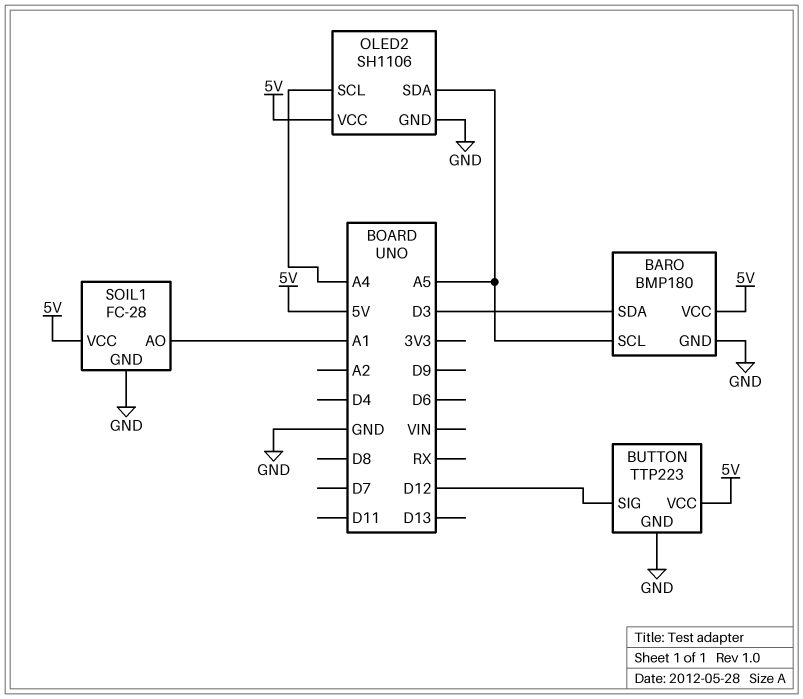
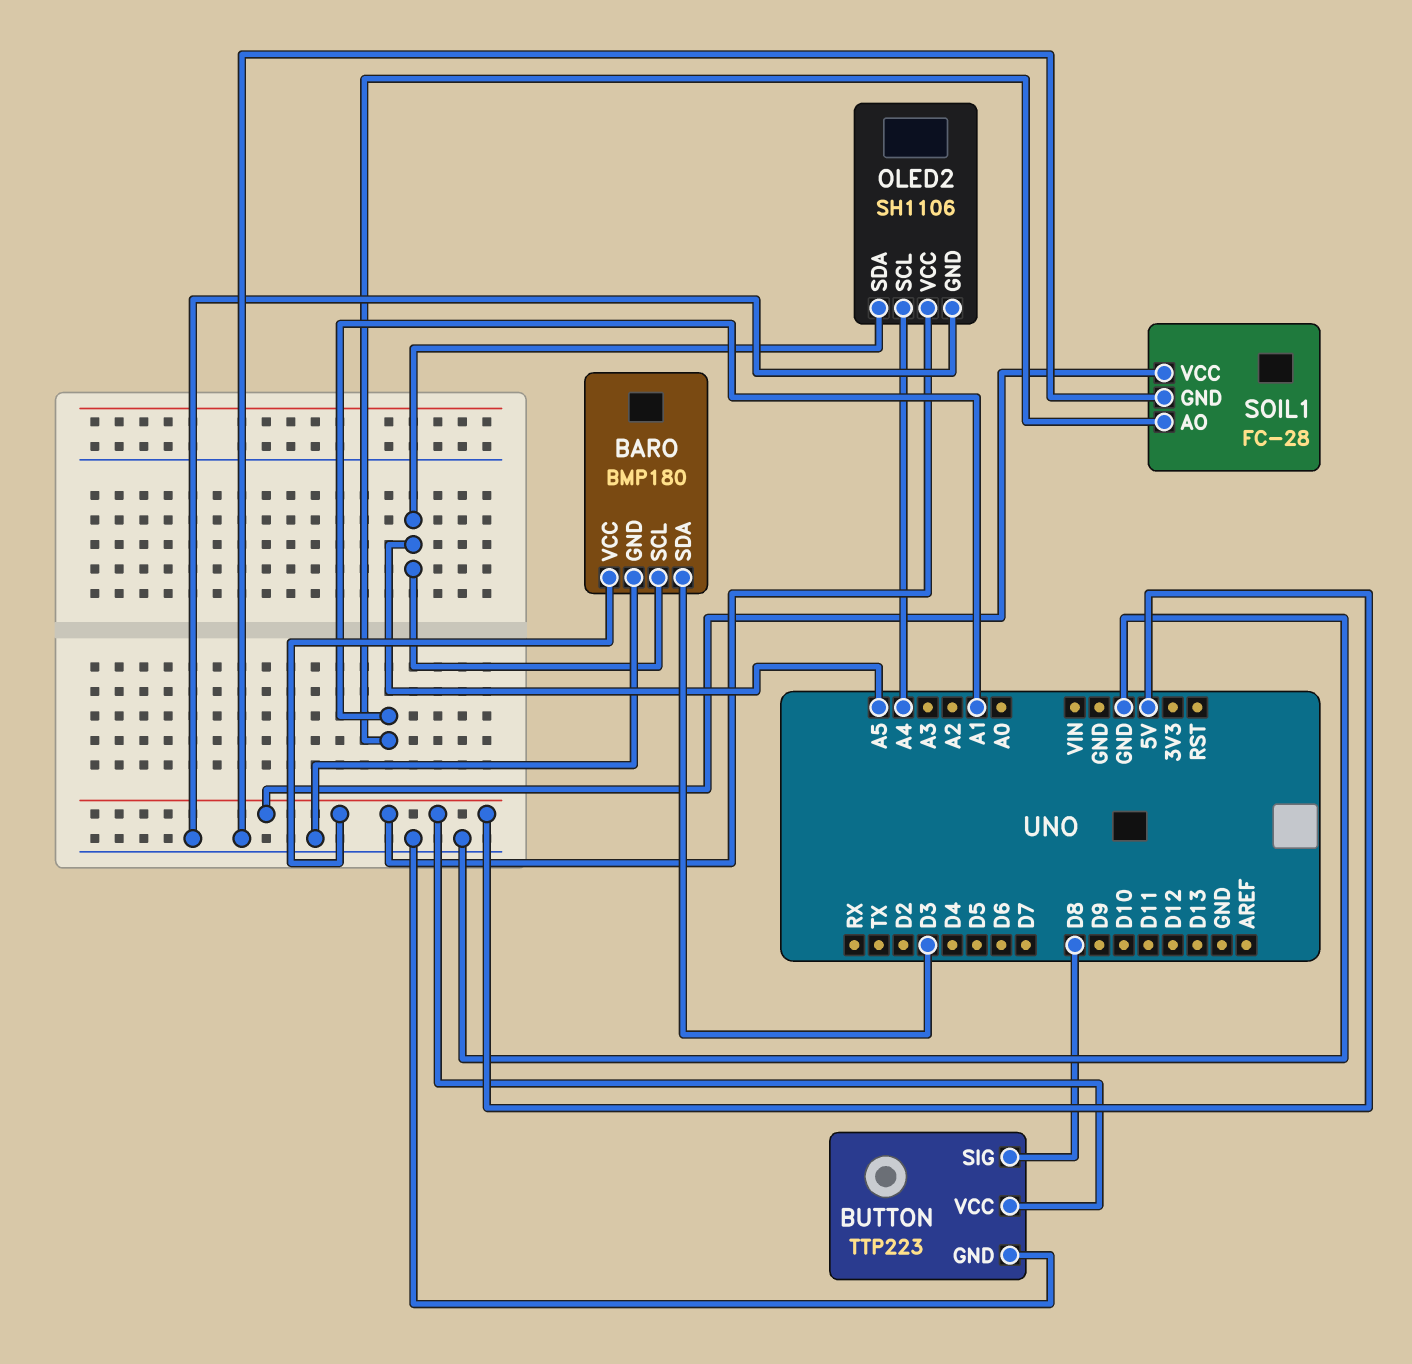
BUTTON pin SIG: D12 -> D8

